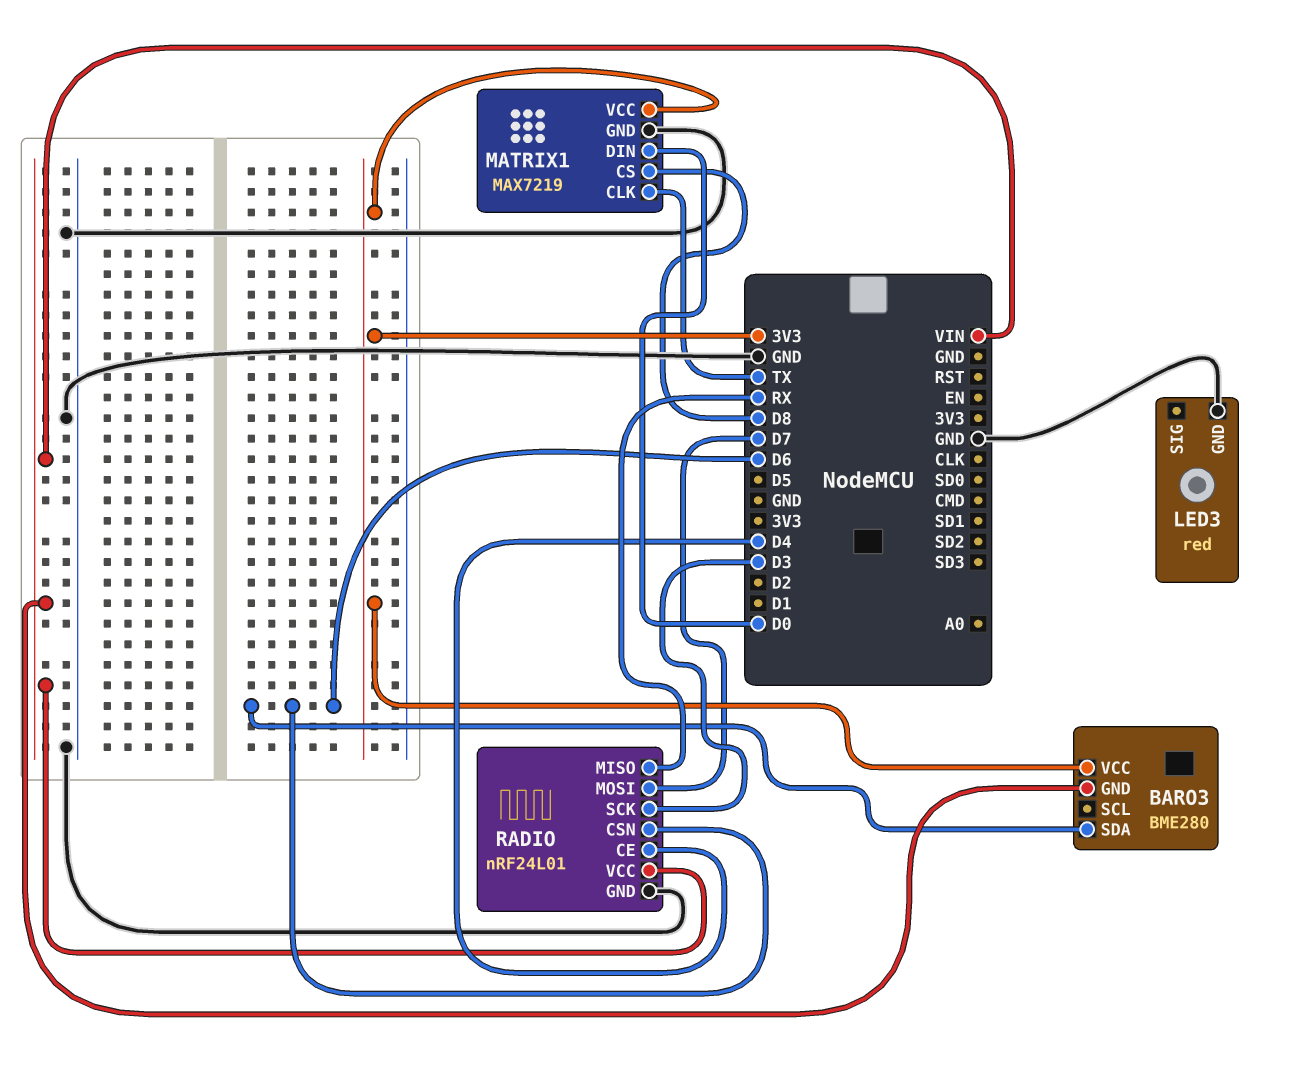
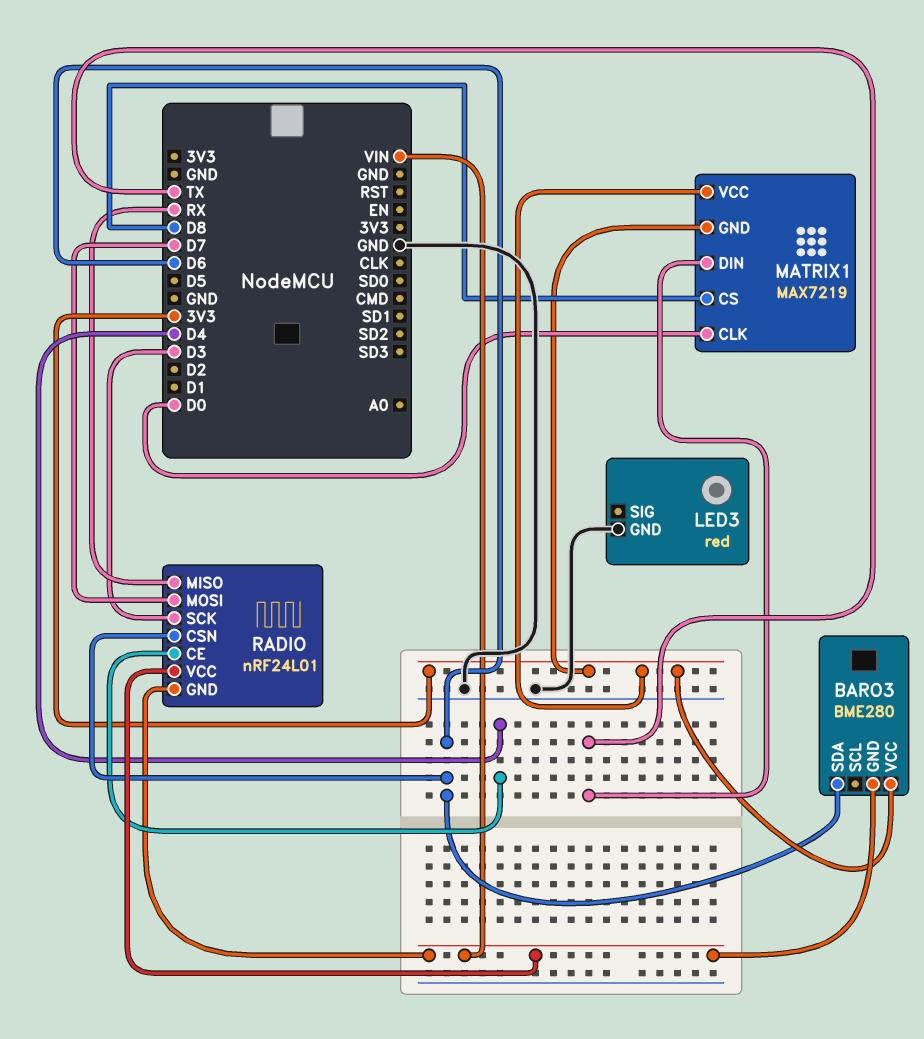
MATRIX1 pin CLK: TX -> D0
MATRIX1 pin DIN: D0 -> TX
MATRIX1 pin GND: GND -> 3V3
RADIO pin GND: GND -> VIN

